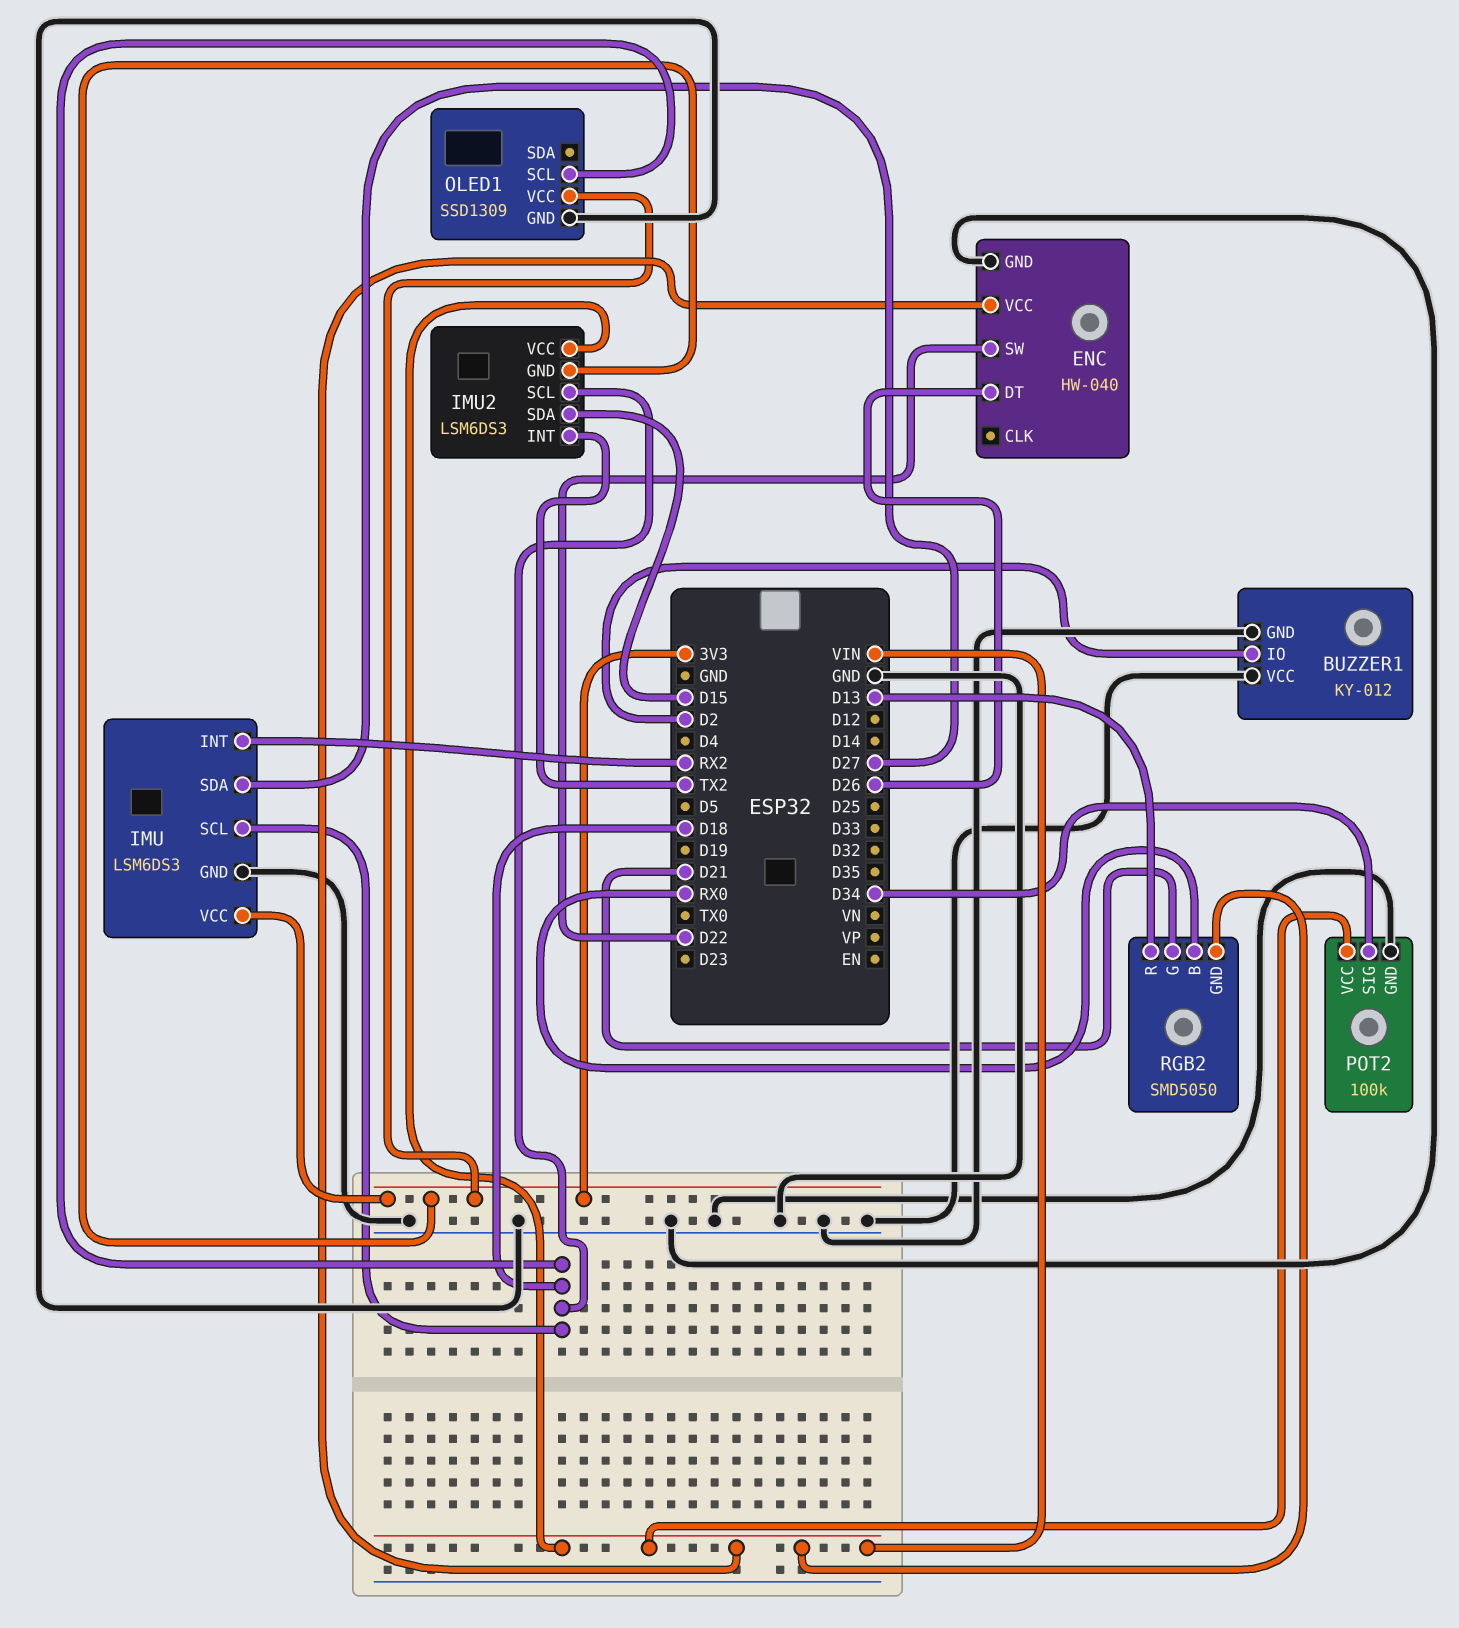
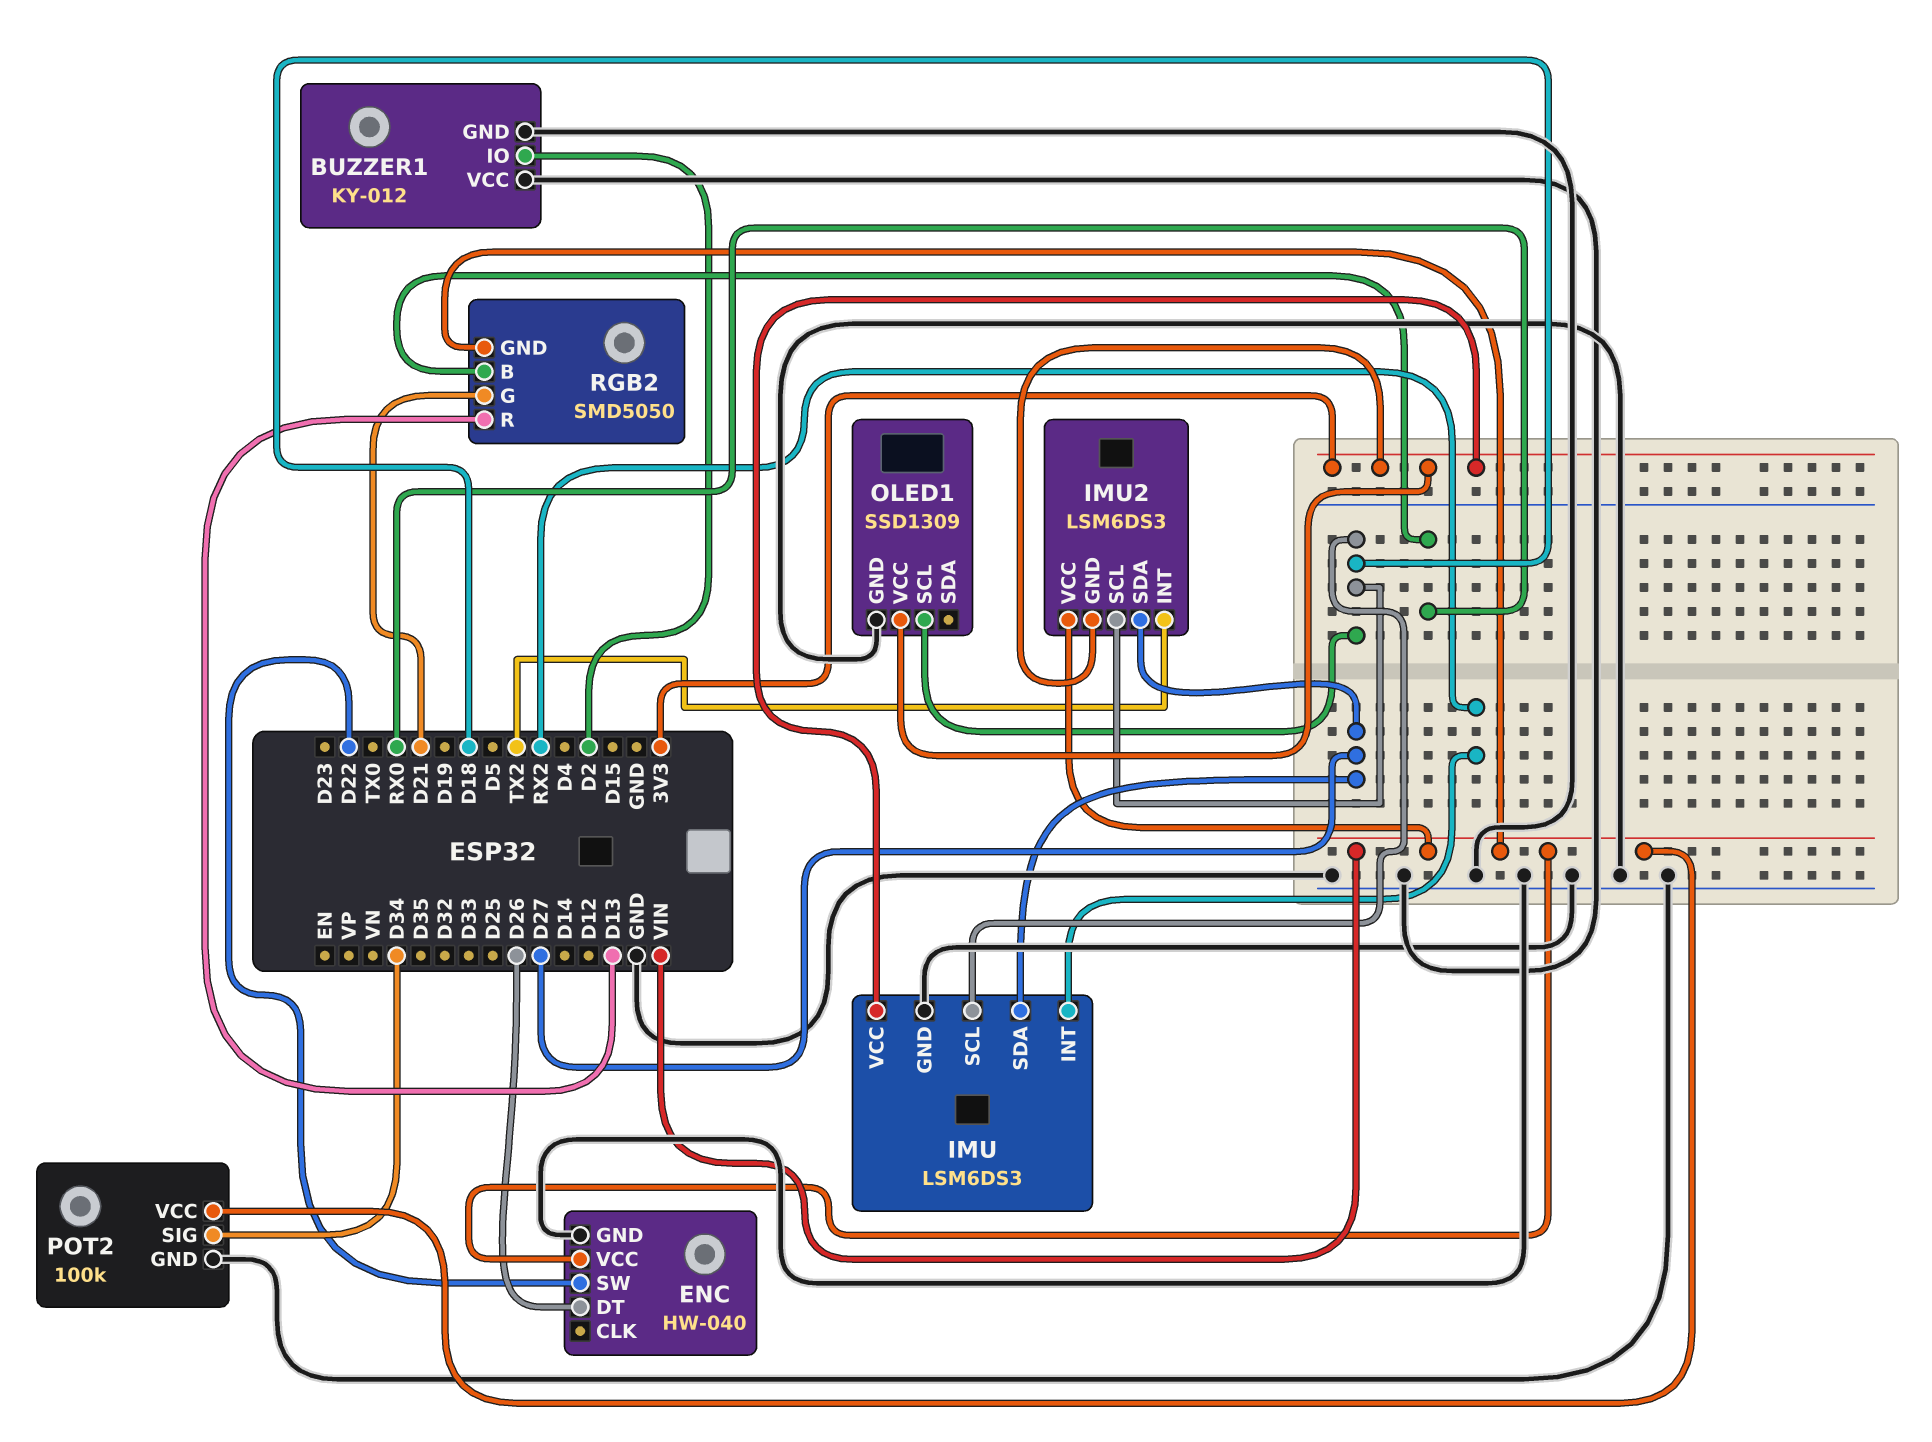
IMU2 pin SDA: D15 -> D27

